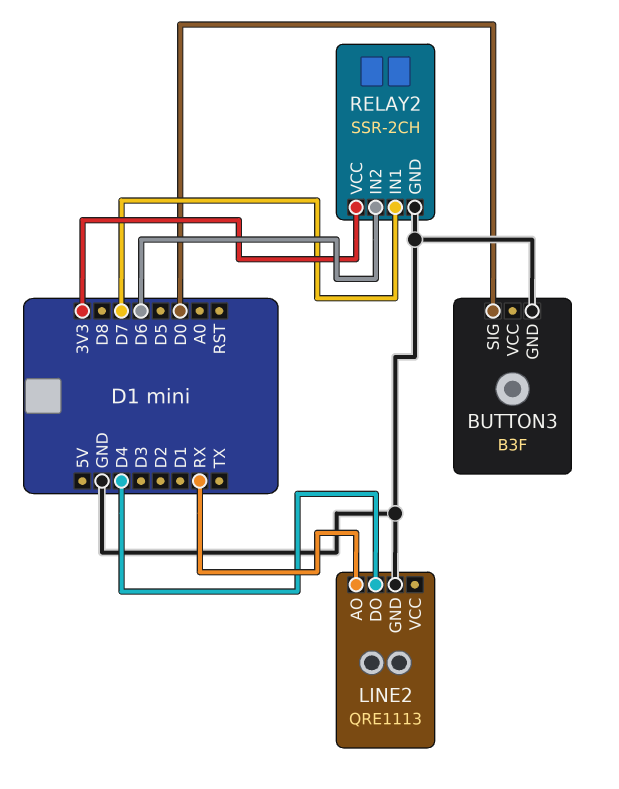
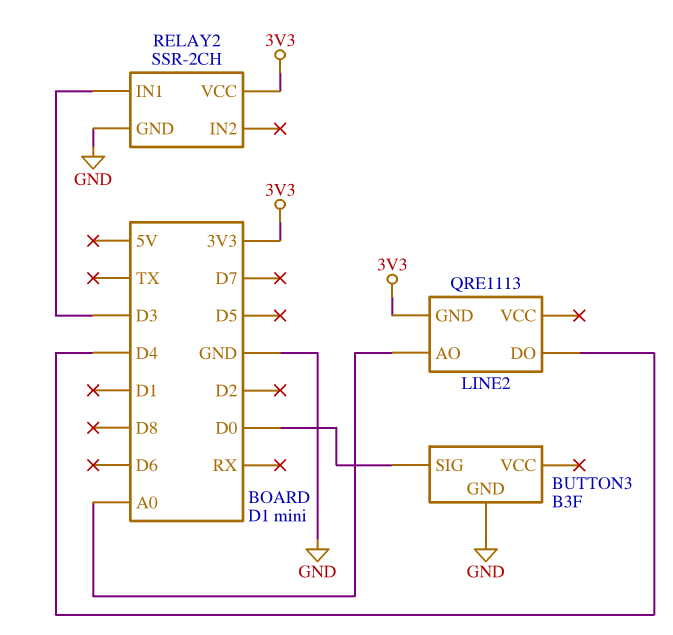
LINE2 pin AO: RX -> A0
LINE2 pin GND: GND -> 3V3
RELAY2 pin IN1: D7 -> D3
RELAY2 pin IN2: D6 -> none

